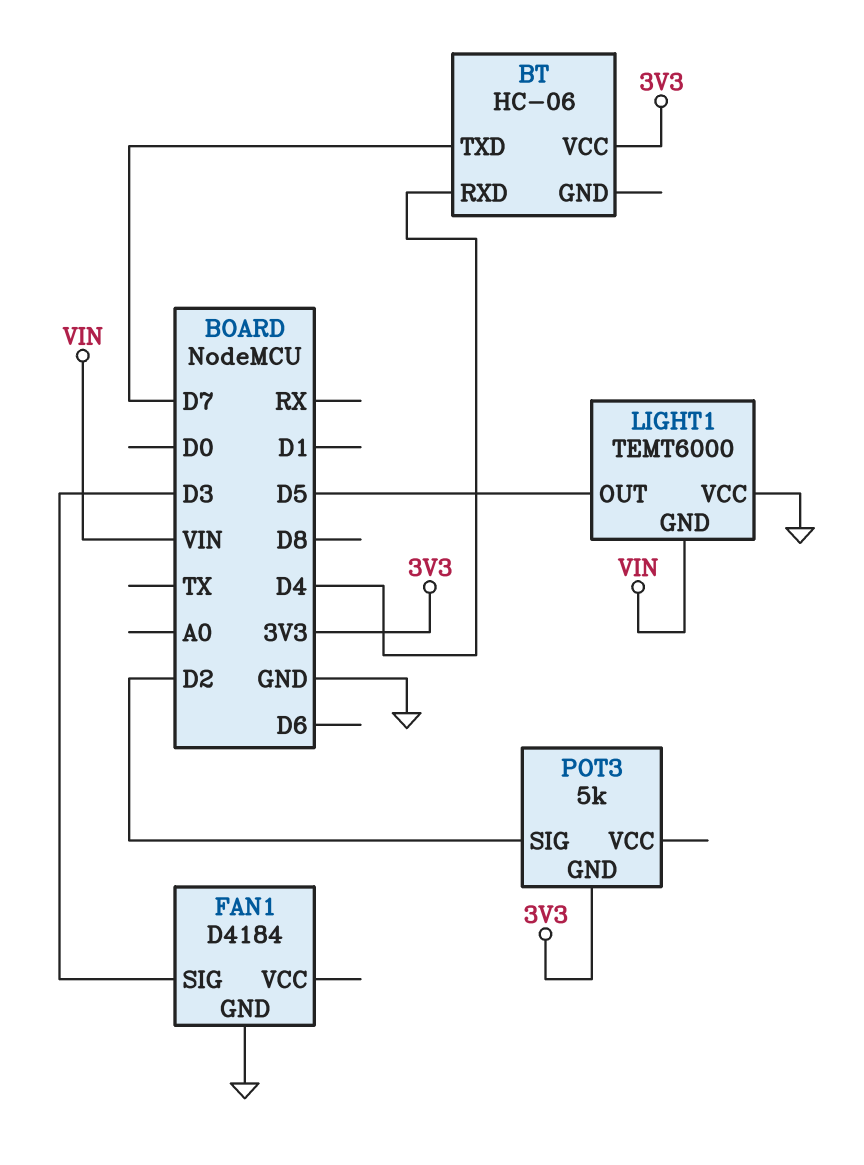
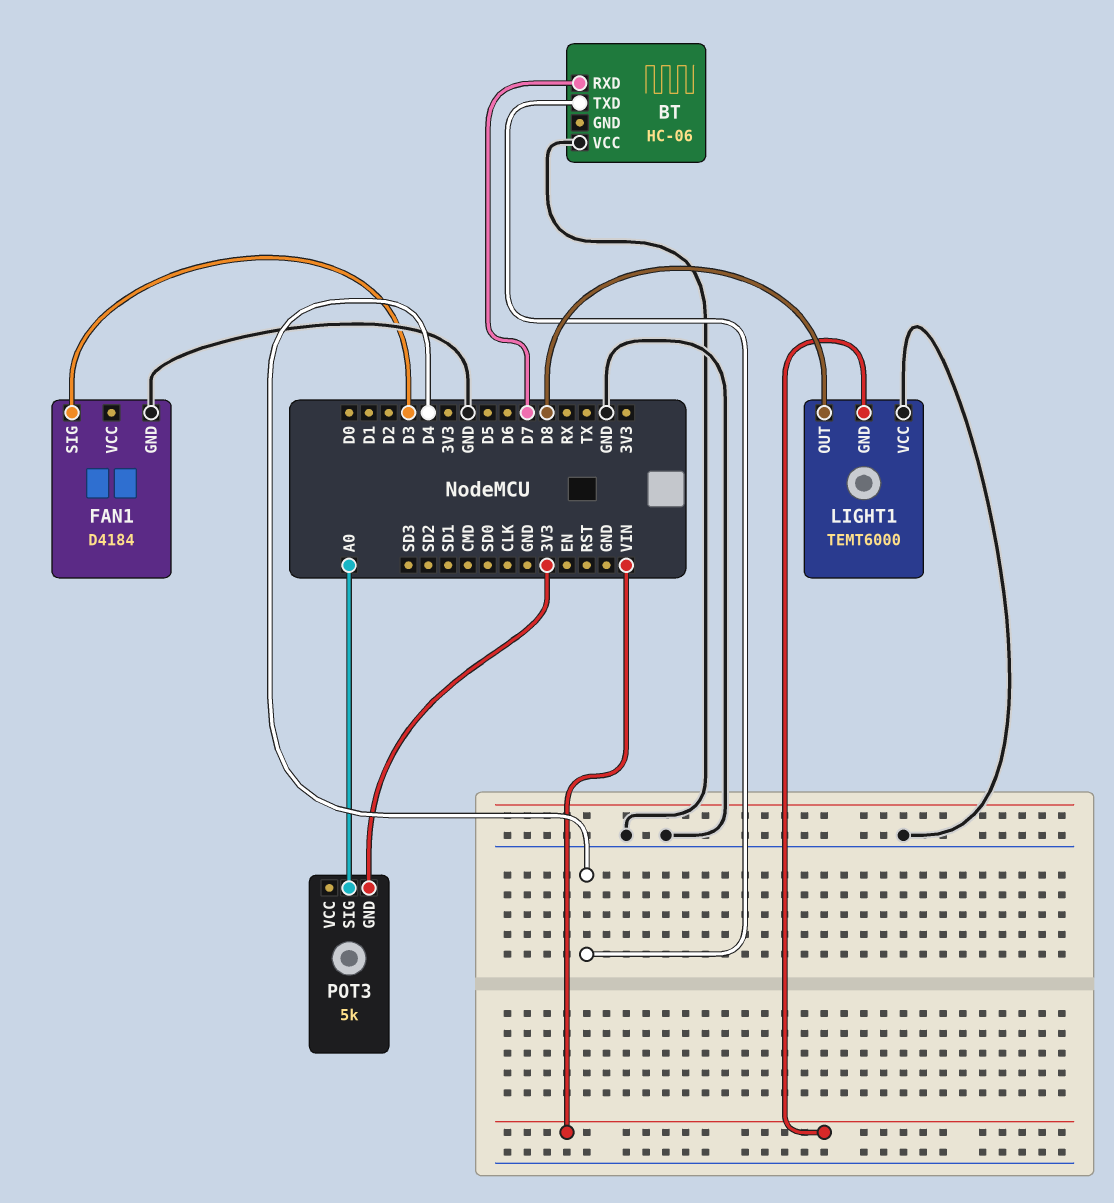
BT pin RXD: D4 -> D7
BT pin TXD: D7 -> D4
BT pin VCC: 3V3 -> GND
LIGHT1 pin OUT: D5 -> D8
POT3 pin SIG: D2 -> A0

